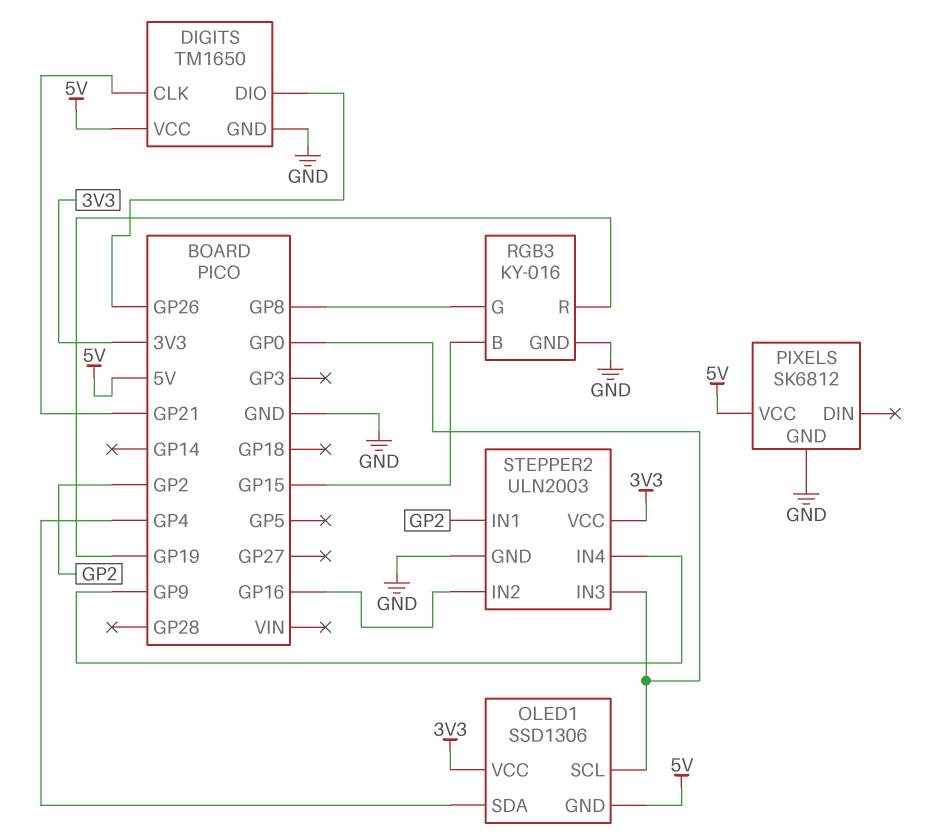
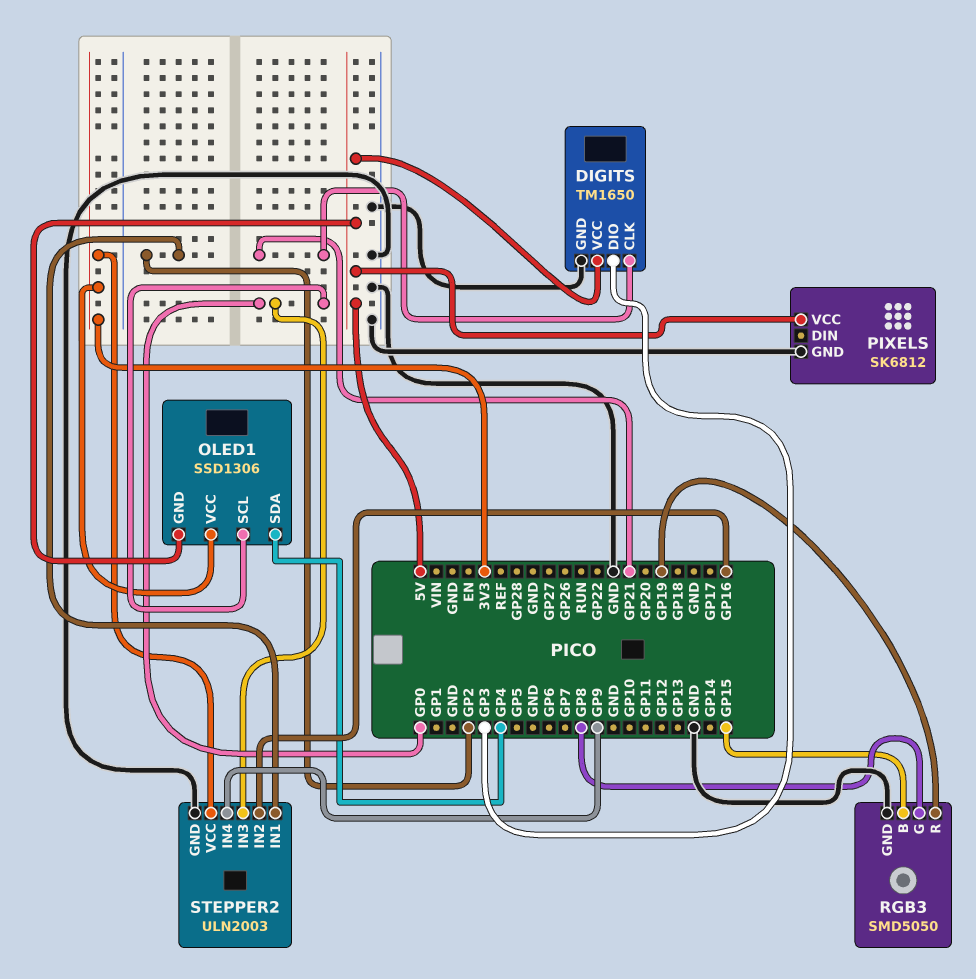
DIGITS pin DIO: GP26 -> GP3
RGB3: KY-016 -> SMD5050

